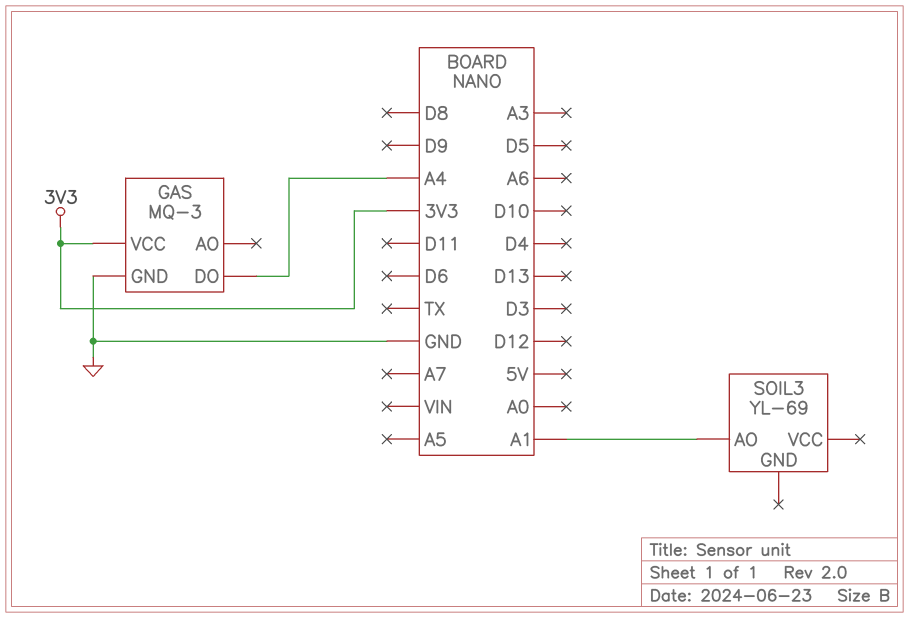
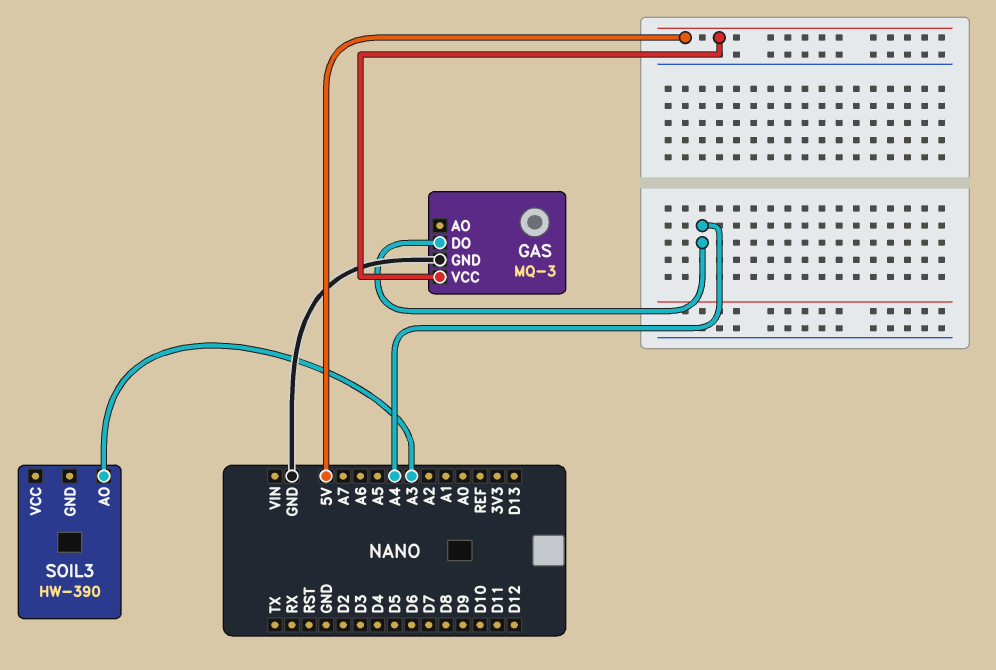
GAS pin VCC: 3V3 -> 5V
SOIL3: YL-69 -> HW-390
SOIL3 pin AO: A1 -> A3

